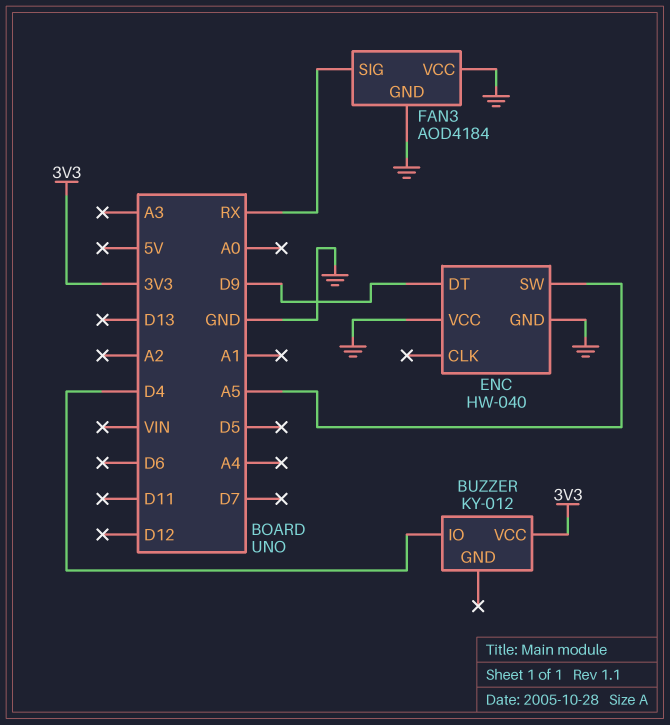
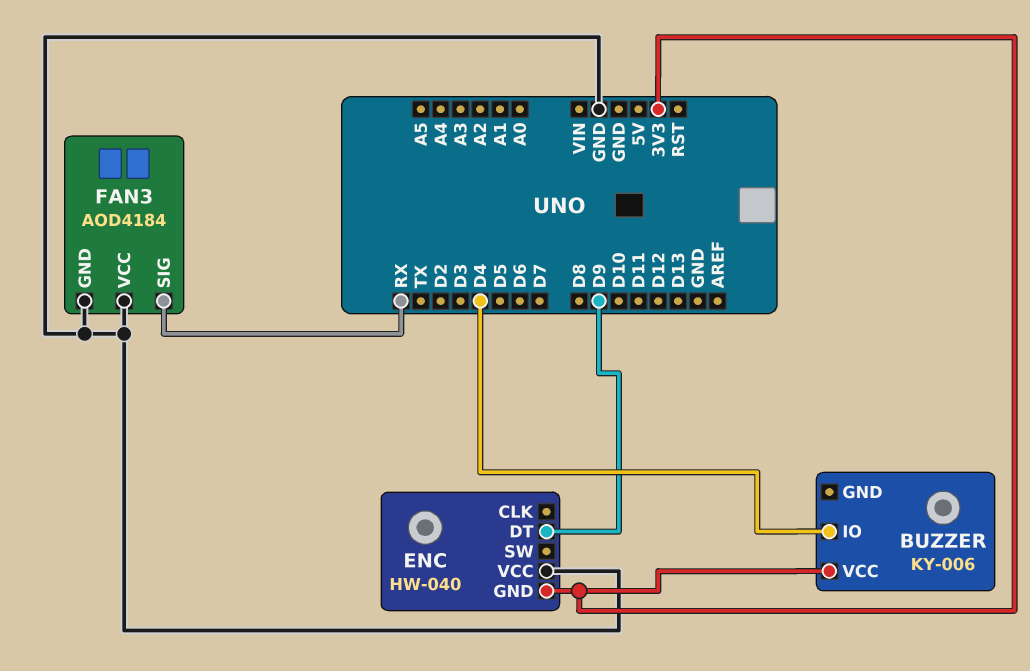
BUZZER: KY-012 -> KY-006
ENC pin GND: GND -> 3V3
ENC pin SW: A5 -> none

